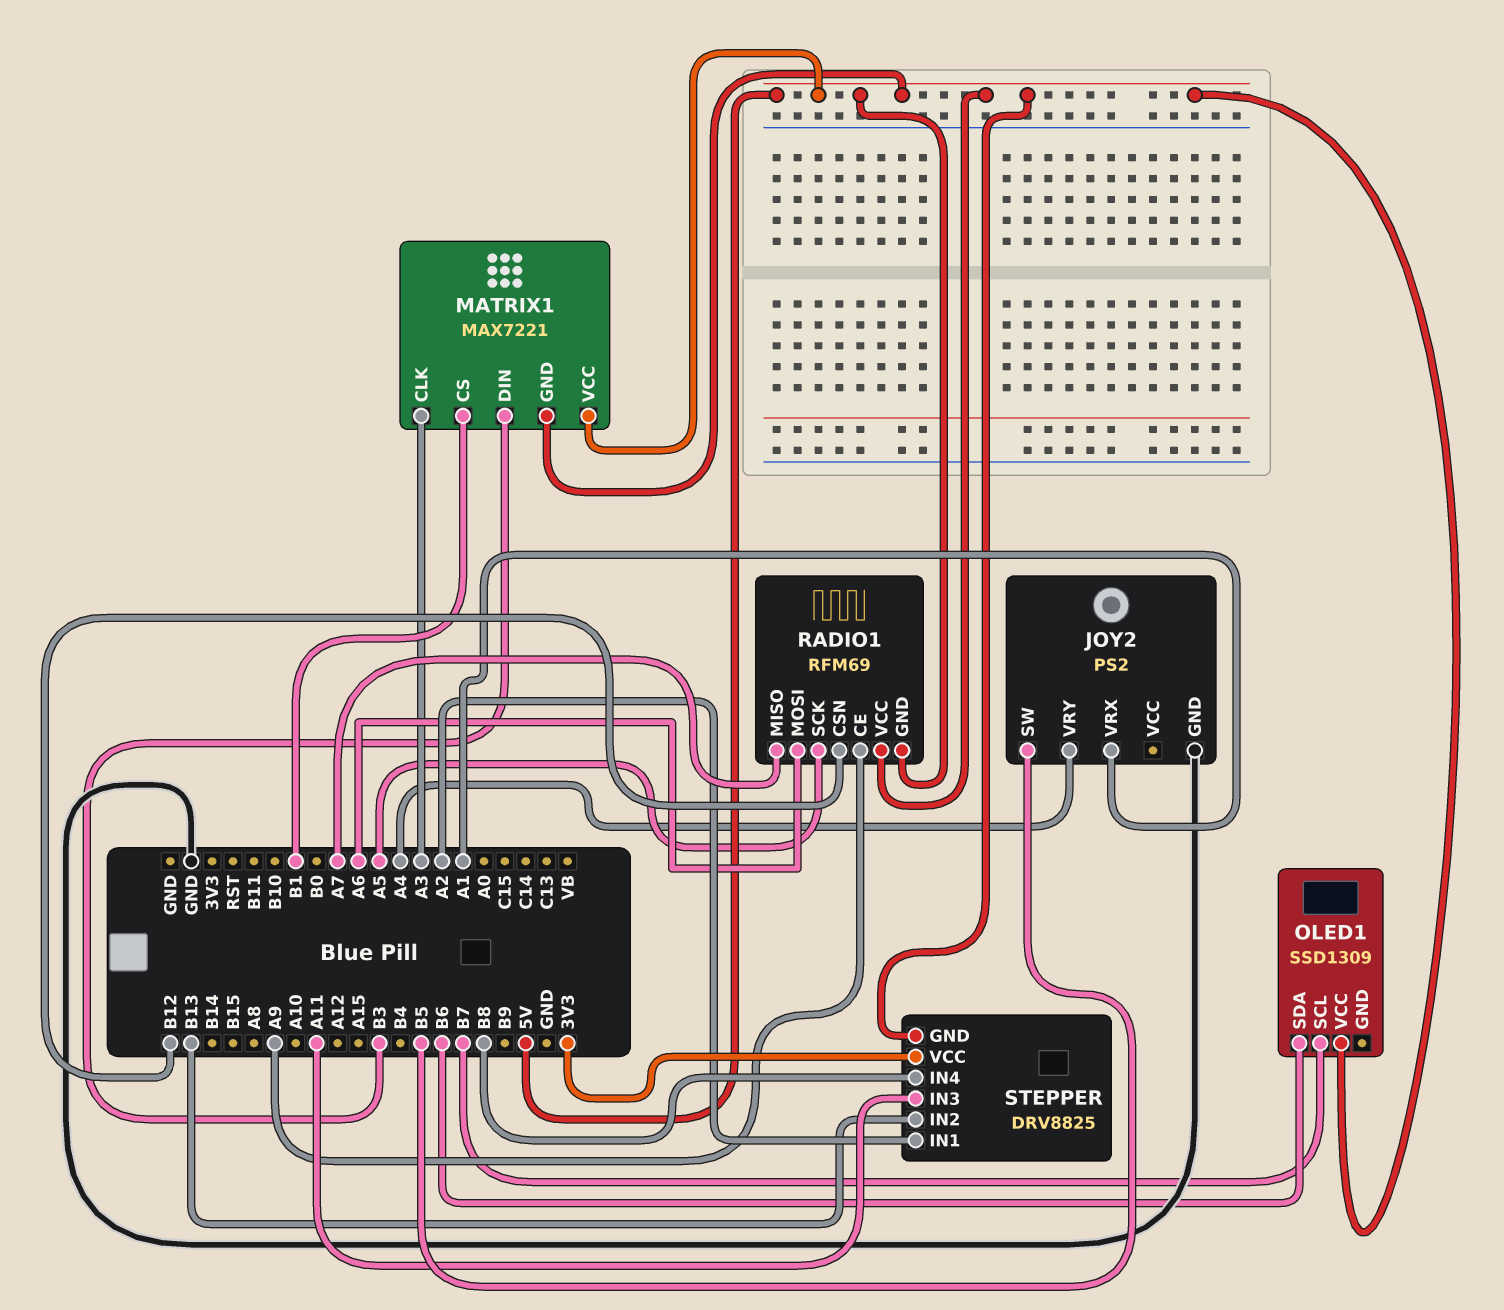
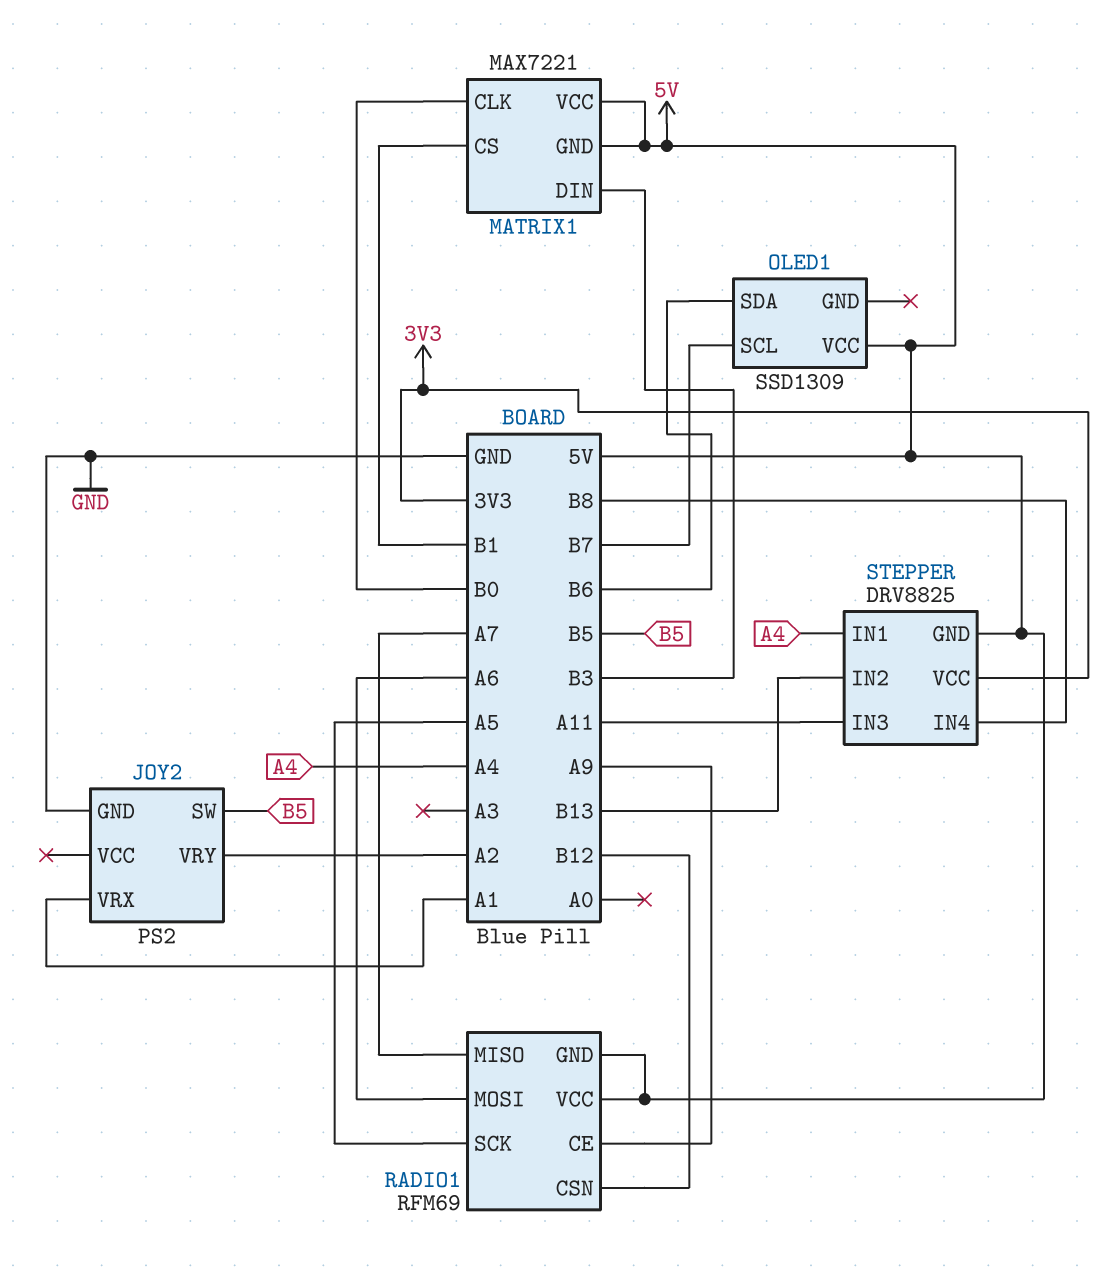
JOY2 pin VRY: A4 -> A2
MATRIX1 pin CLK: A3 -> B0
STEPPER pin IN1: A2 -> A4

